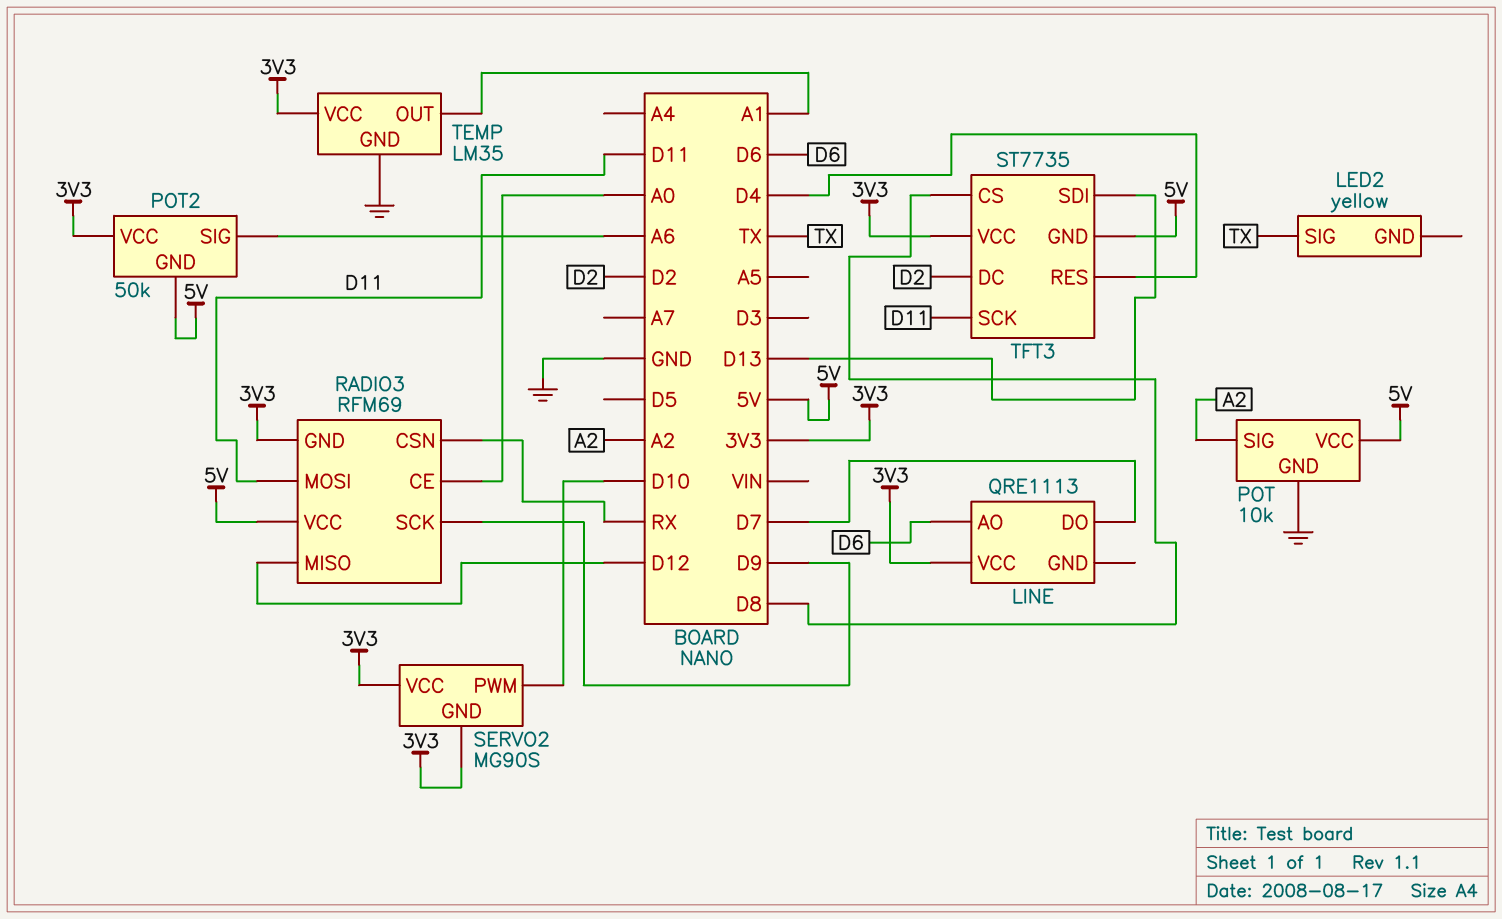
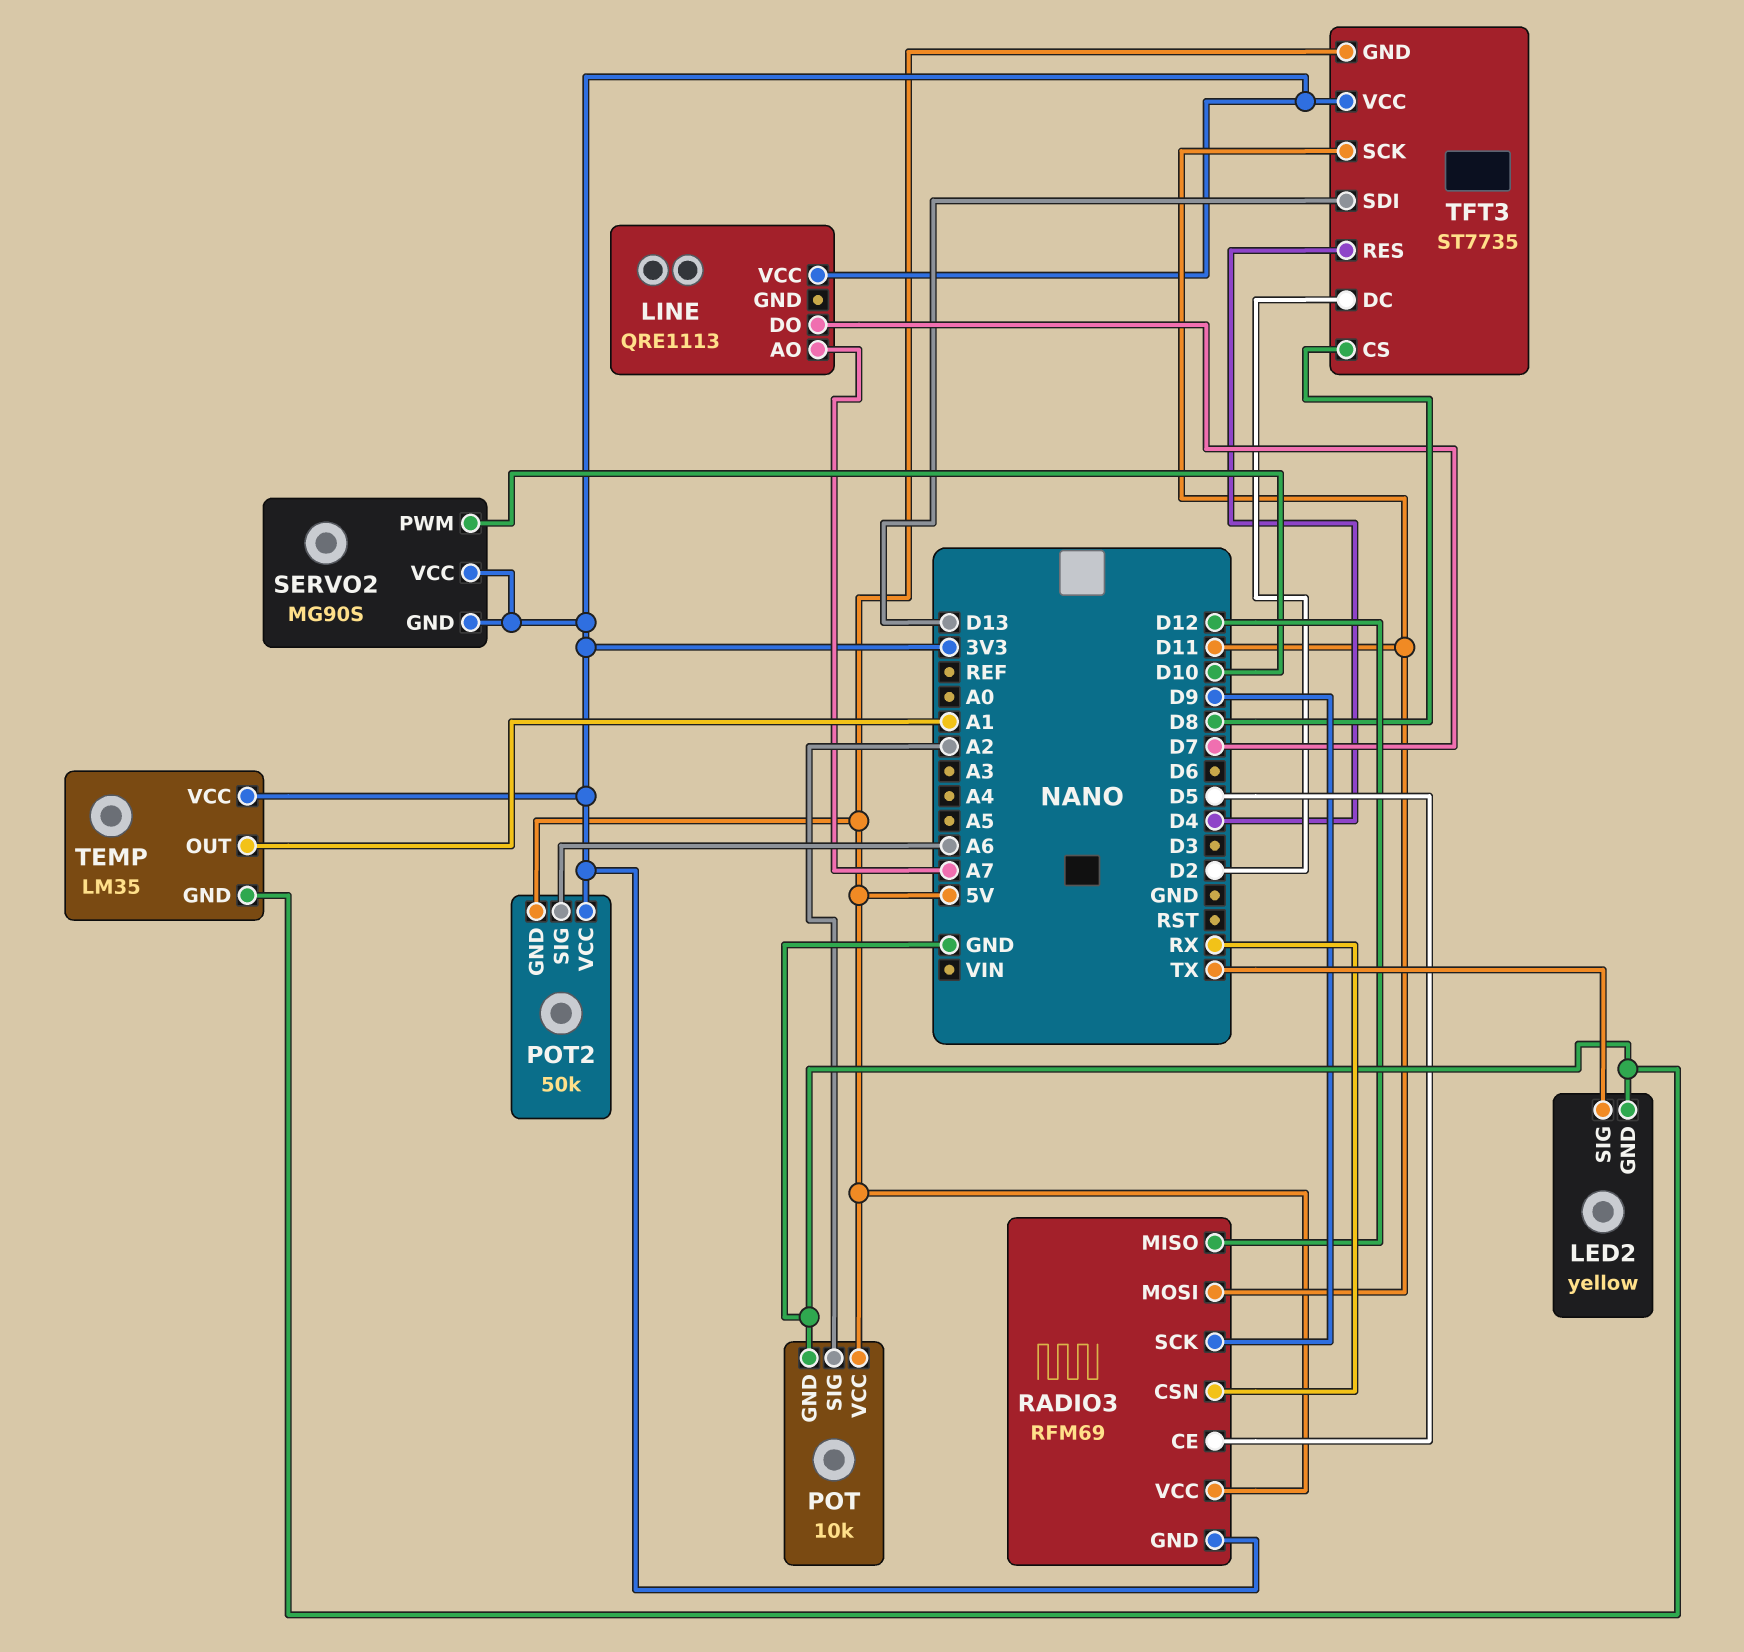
LED2 pin GND: none -> GND
LINE pin AO: D6 -> A7
RADIO3 pin CE: A0 -> D5

